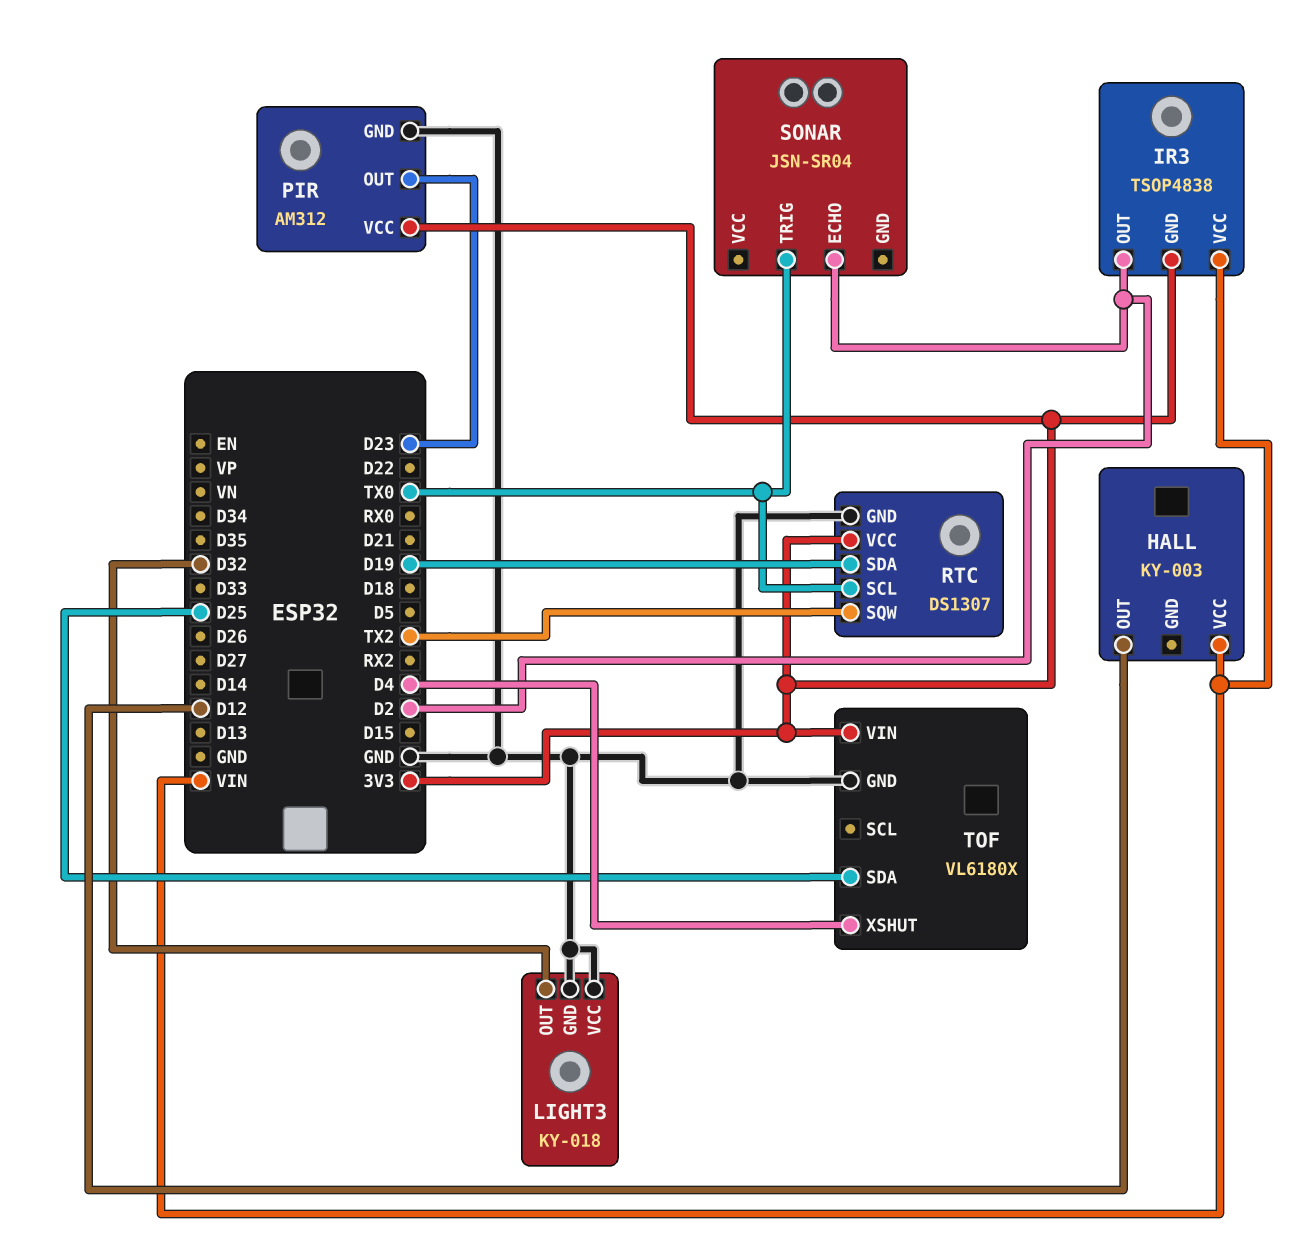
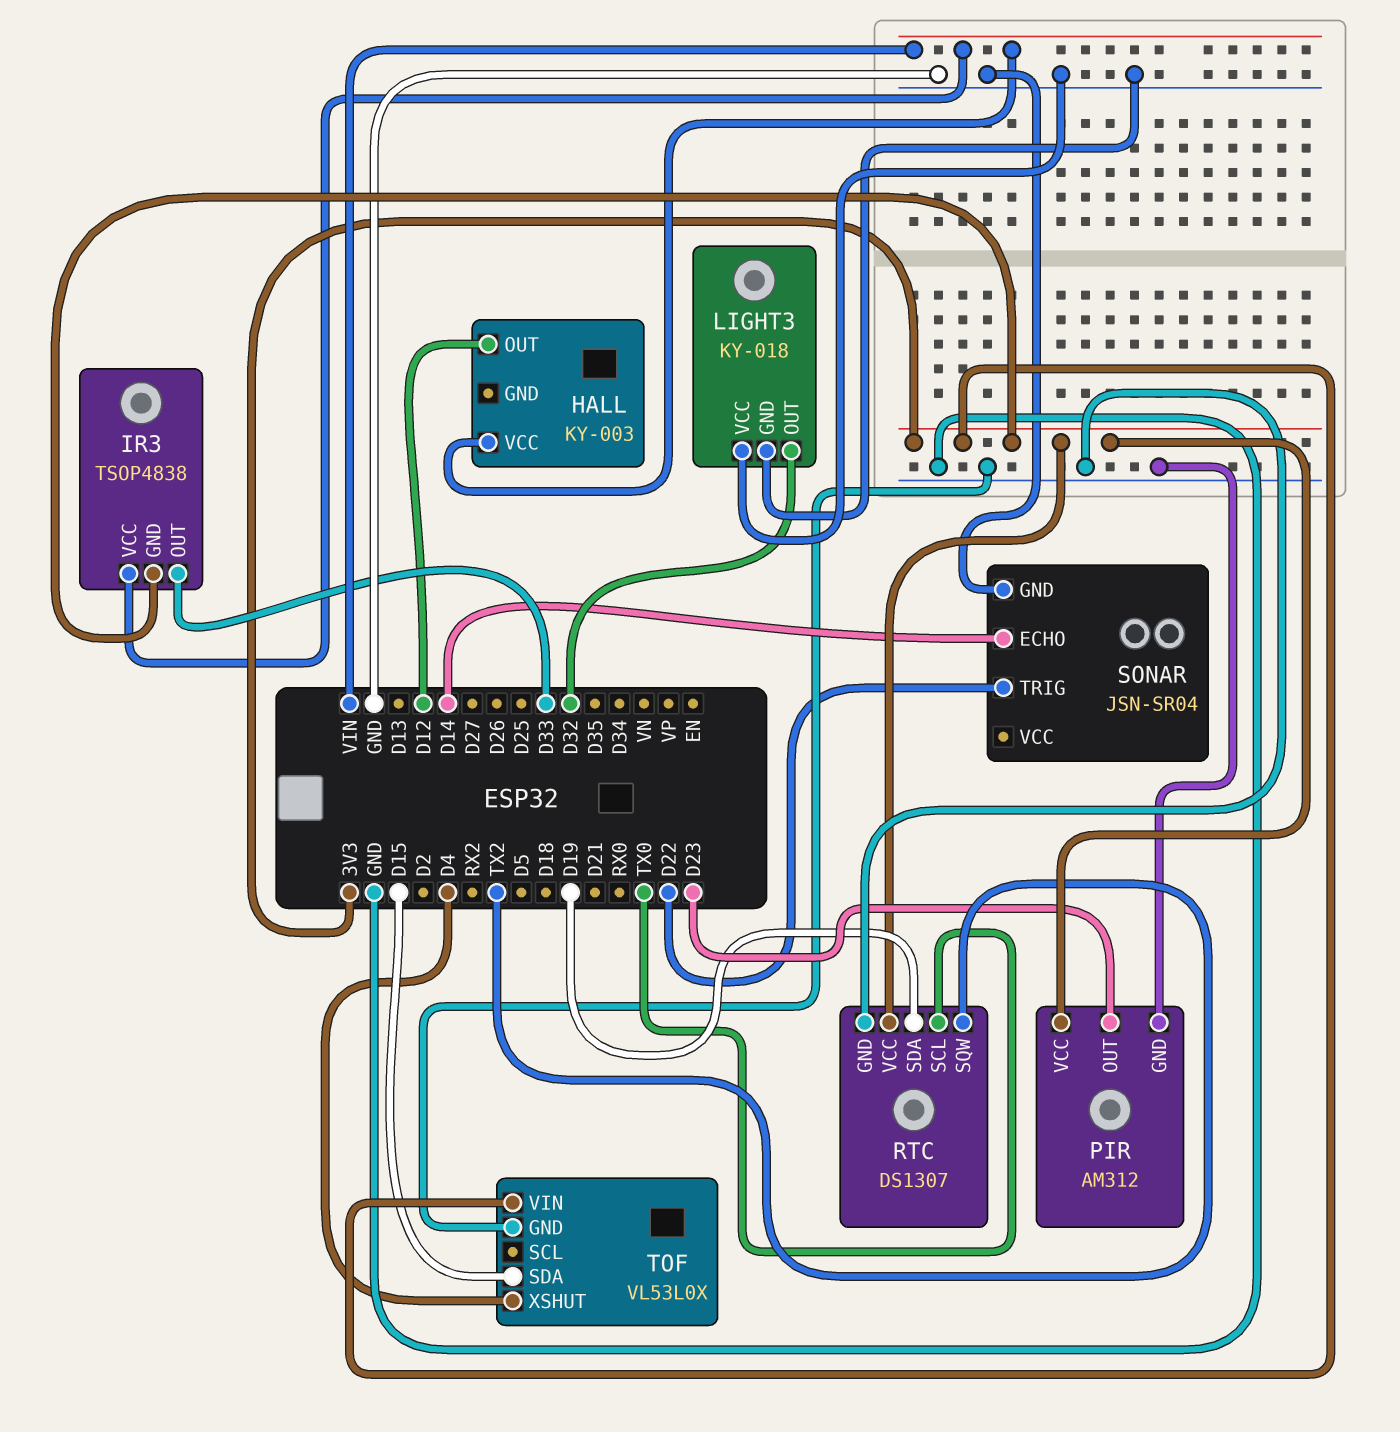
IR3 pin OUT: D2 -> D33
SONAR pin ECHO: D2 -> D14
SONAR pin GND: none -> GND
SONAR pin TRIG: TX0 -> D22
TOF: VL6180X -> VL53L0X
TOF pin SDA: D25 -> D15

